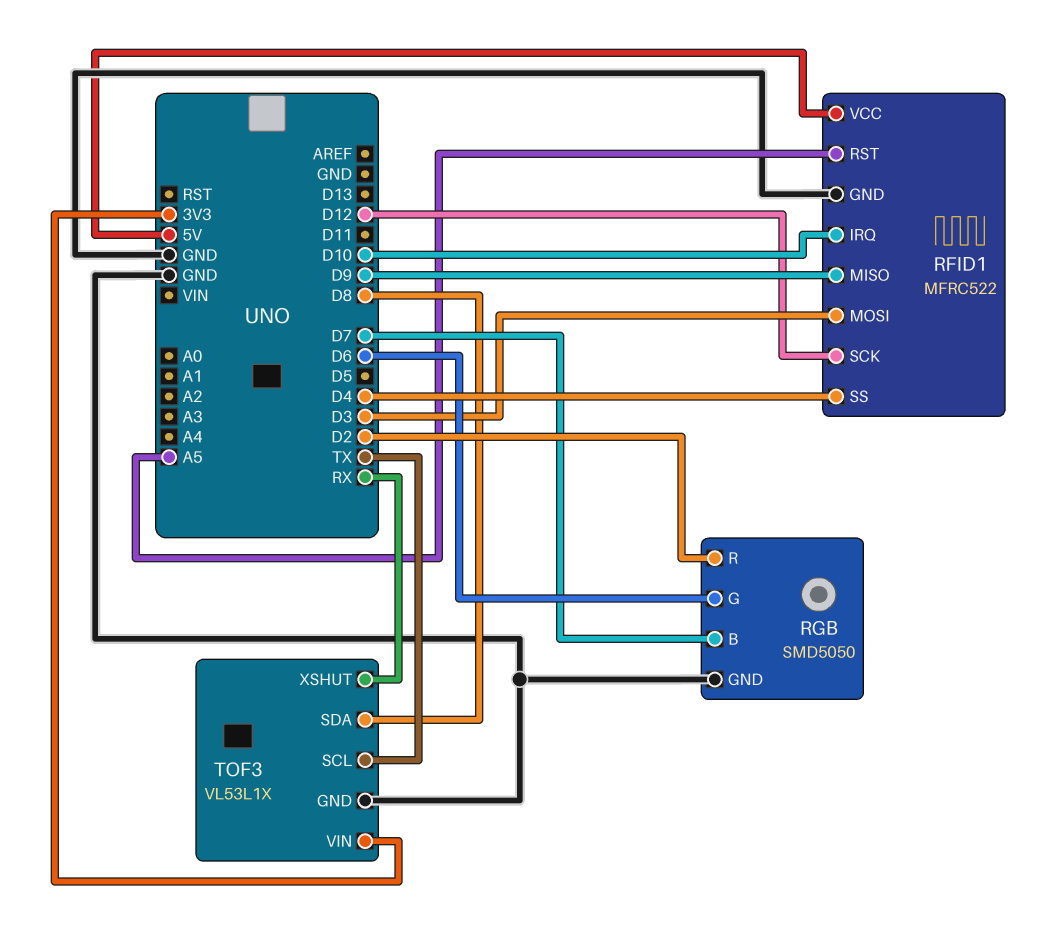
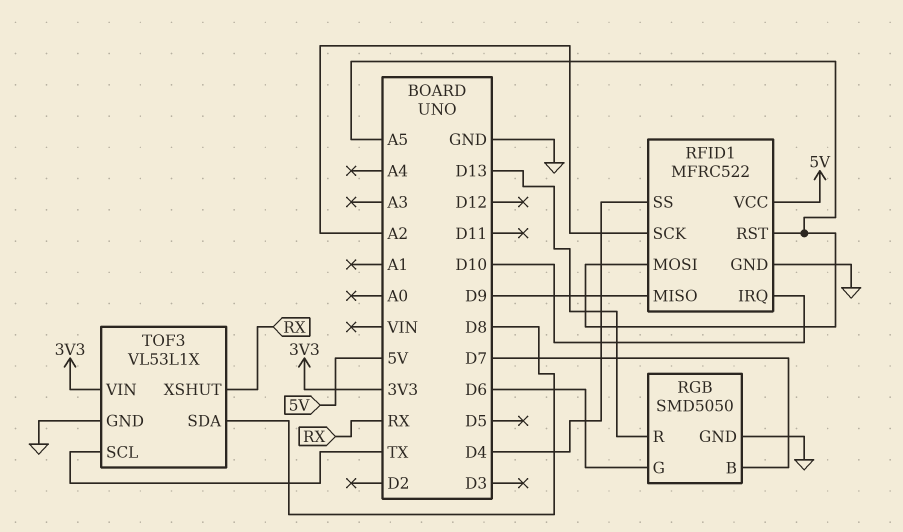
RFID1 pin MOSI: D3 -> A5
RFID1 pin SCK: D12 -> A2
RGB pin R: D2 -> D13

